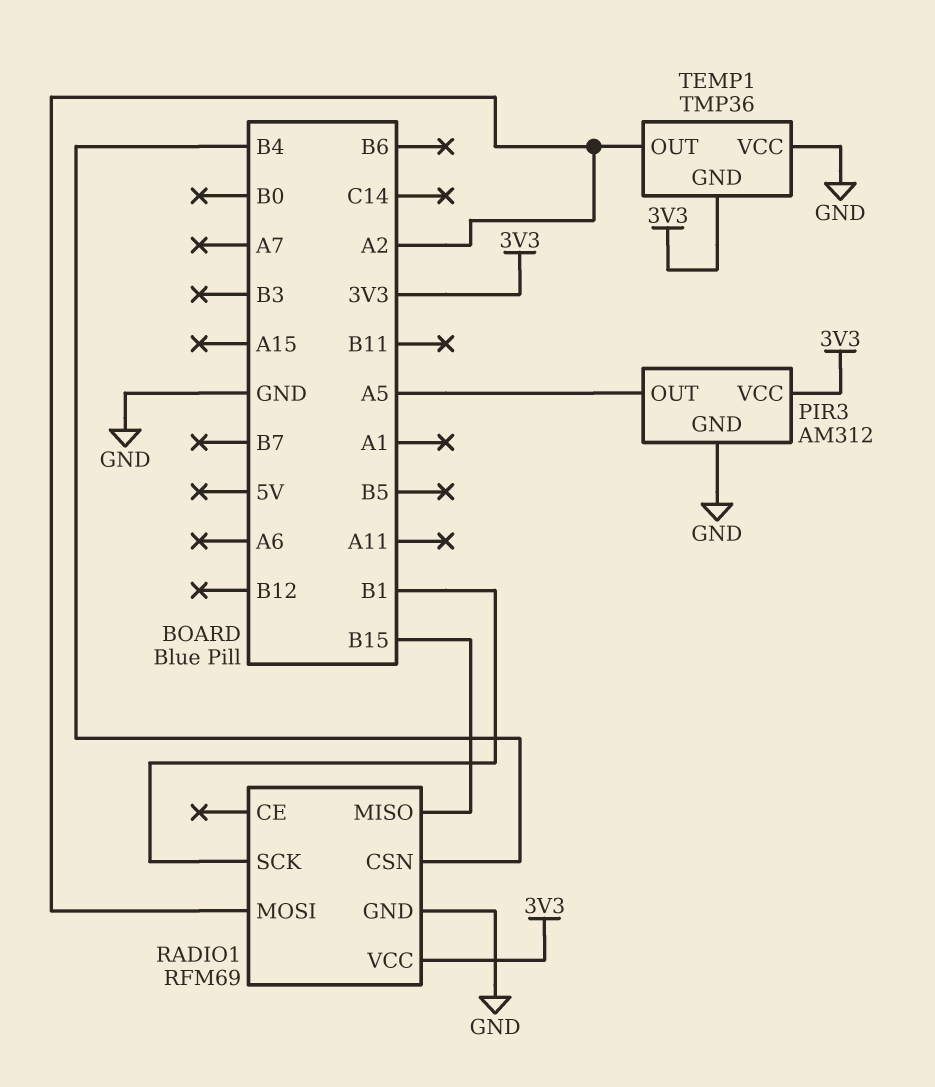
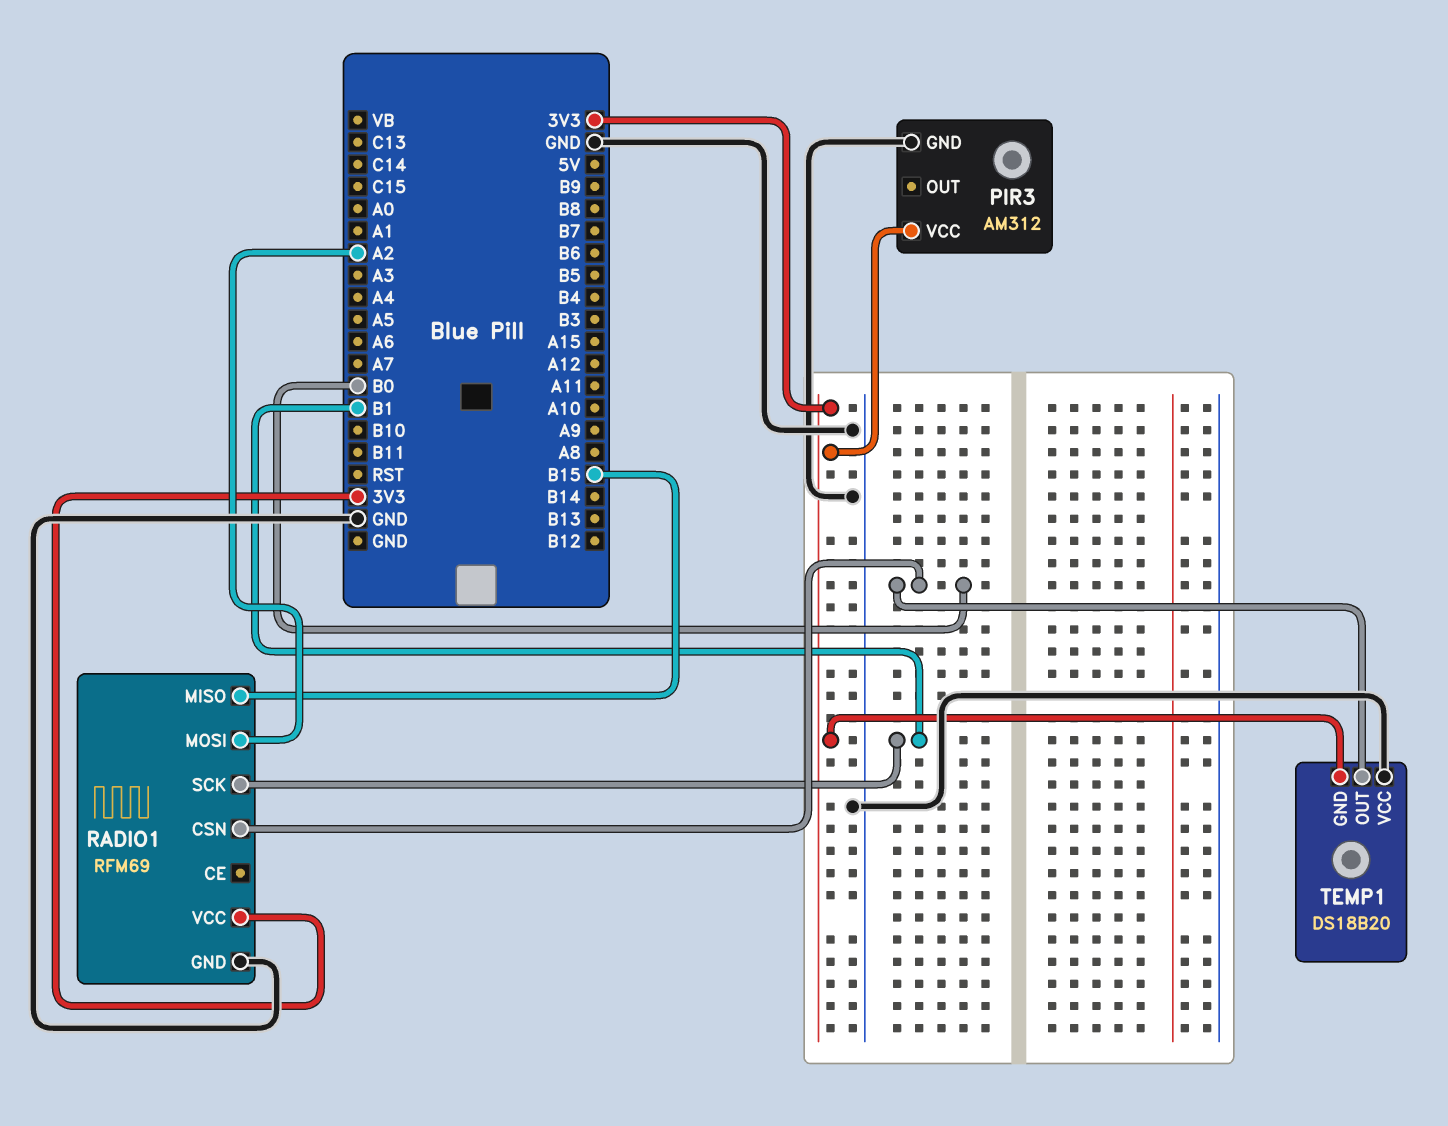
PIR3 pin OUT: A5 -> none
RADIO1 pin CSN: B4 -> B0
TEMP1: TMP36 -> DS18B20
TEMP1 pin OUT: A2 -> B0

